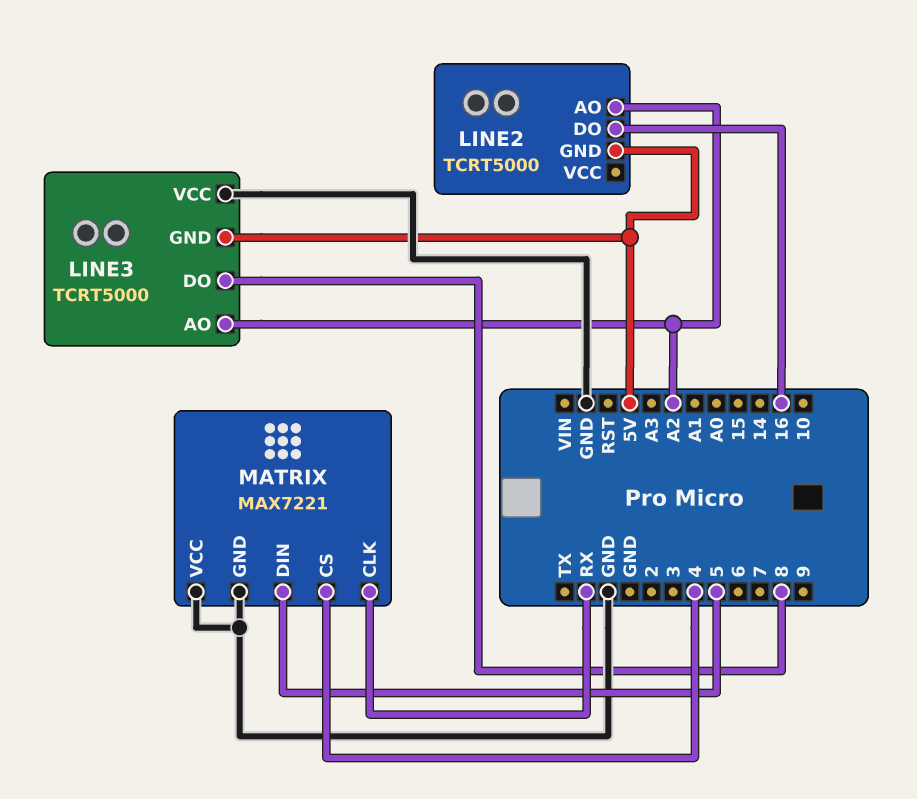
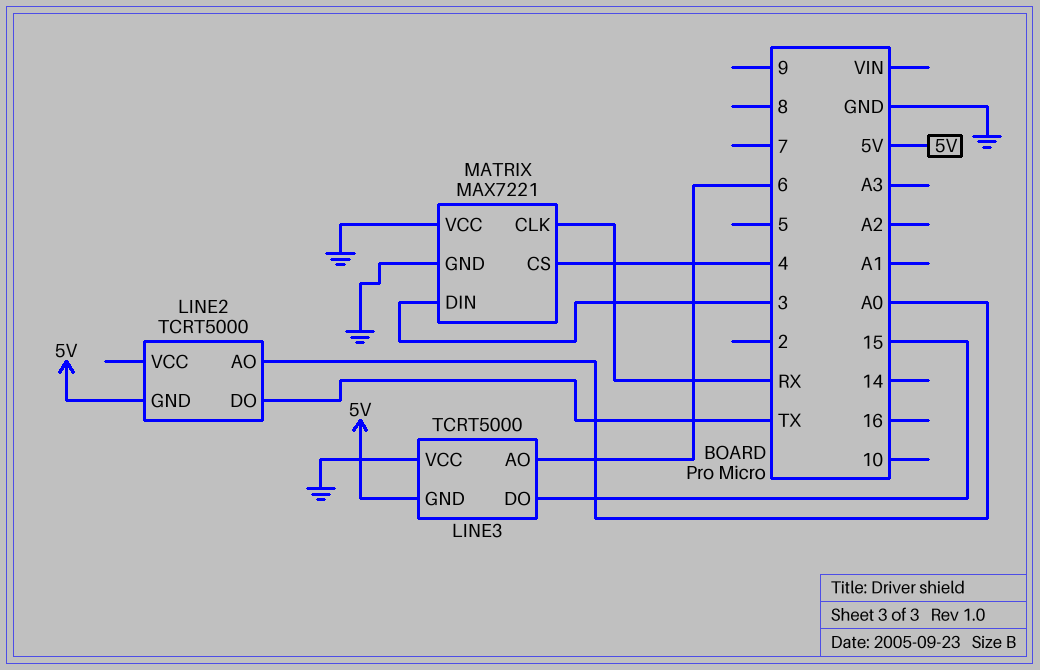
LINE2 pin AO: A2 -> A0
LINE2 pin DO: 16 -> TX
LINE3 pin AO: A2 -> 6
LINE3 pin DO: 8 -> 15
MATRIX pin DIN: 5 -> 3

